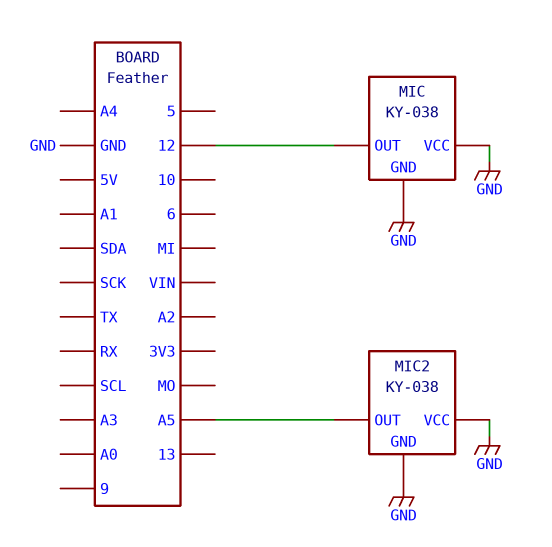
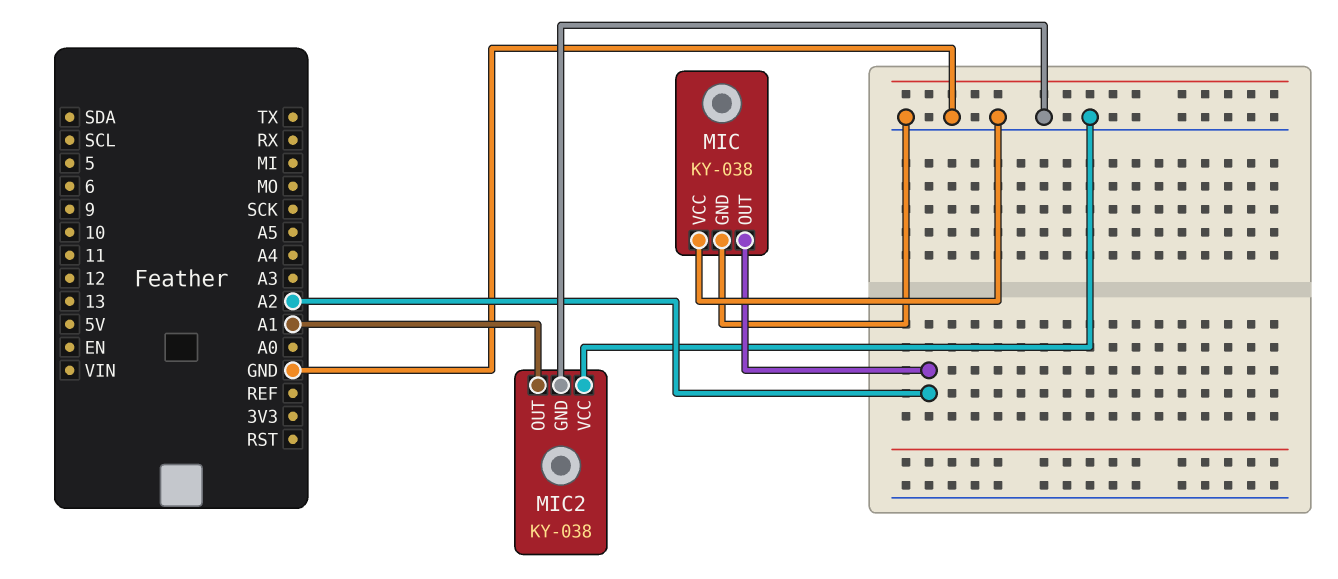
MIC pin OUT: 12 -> A2
MIC2 pin OUT: A5 -> A1

